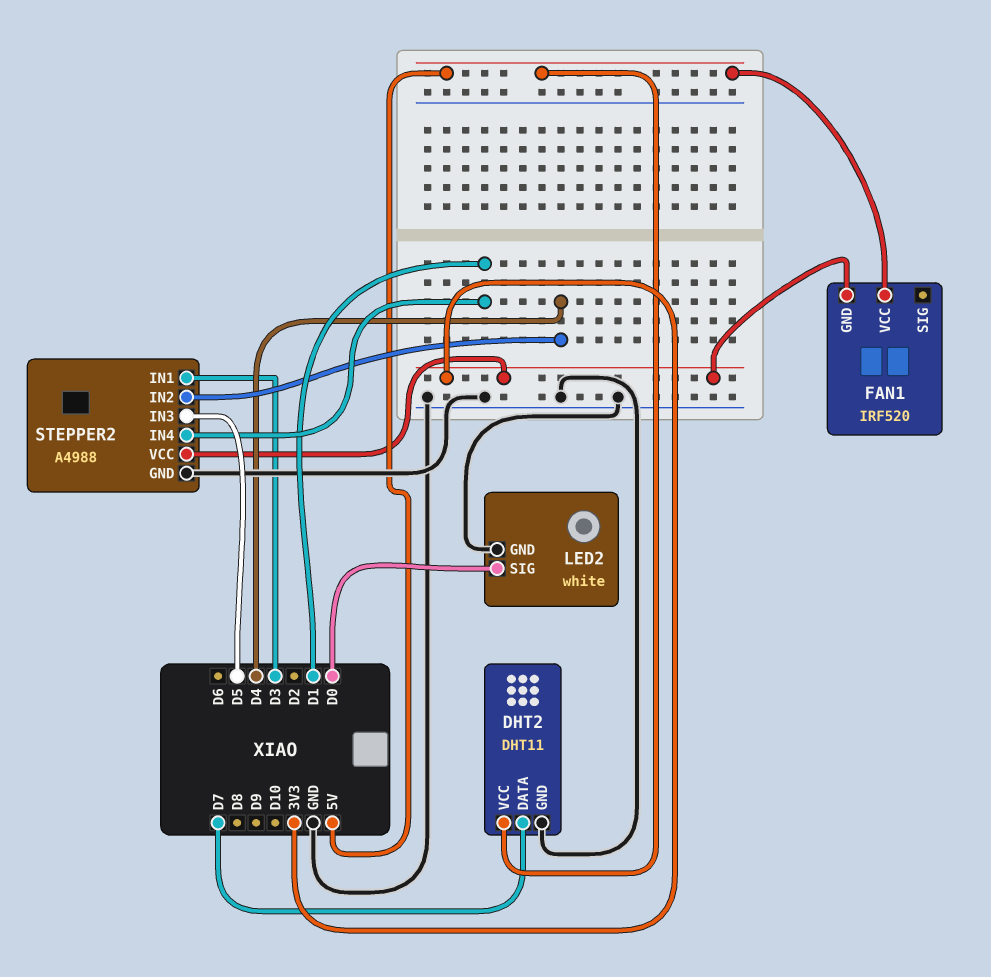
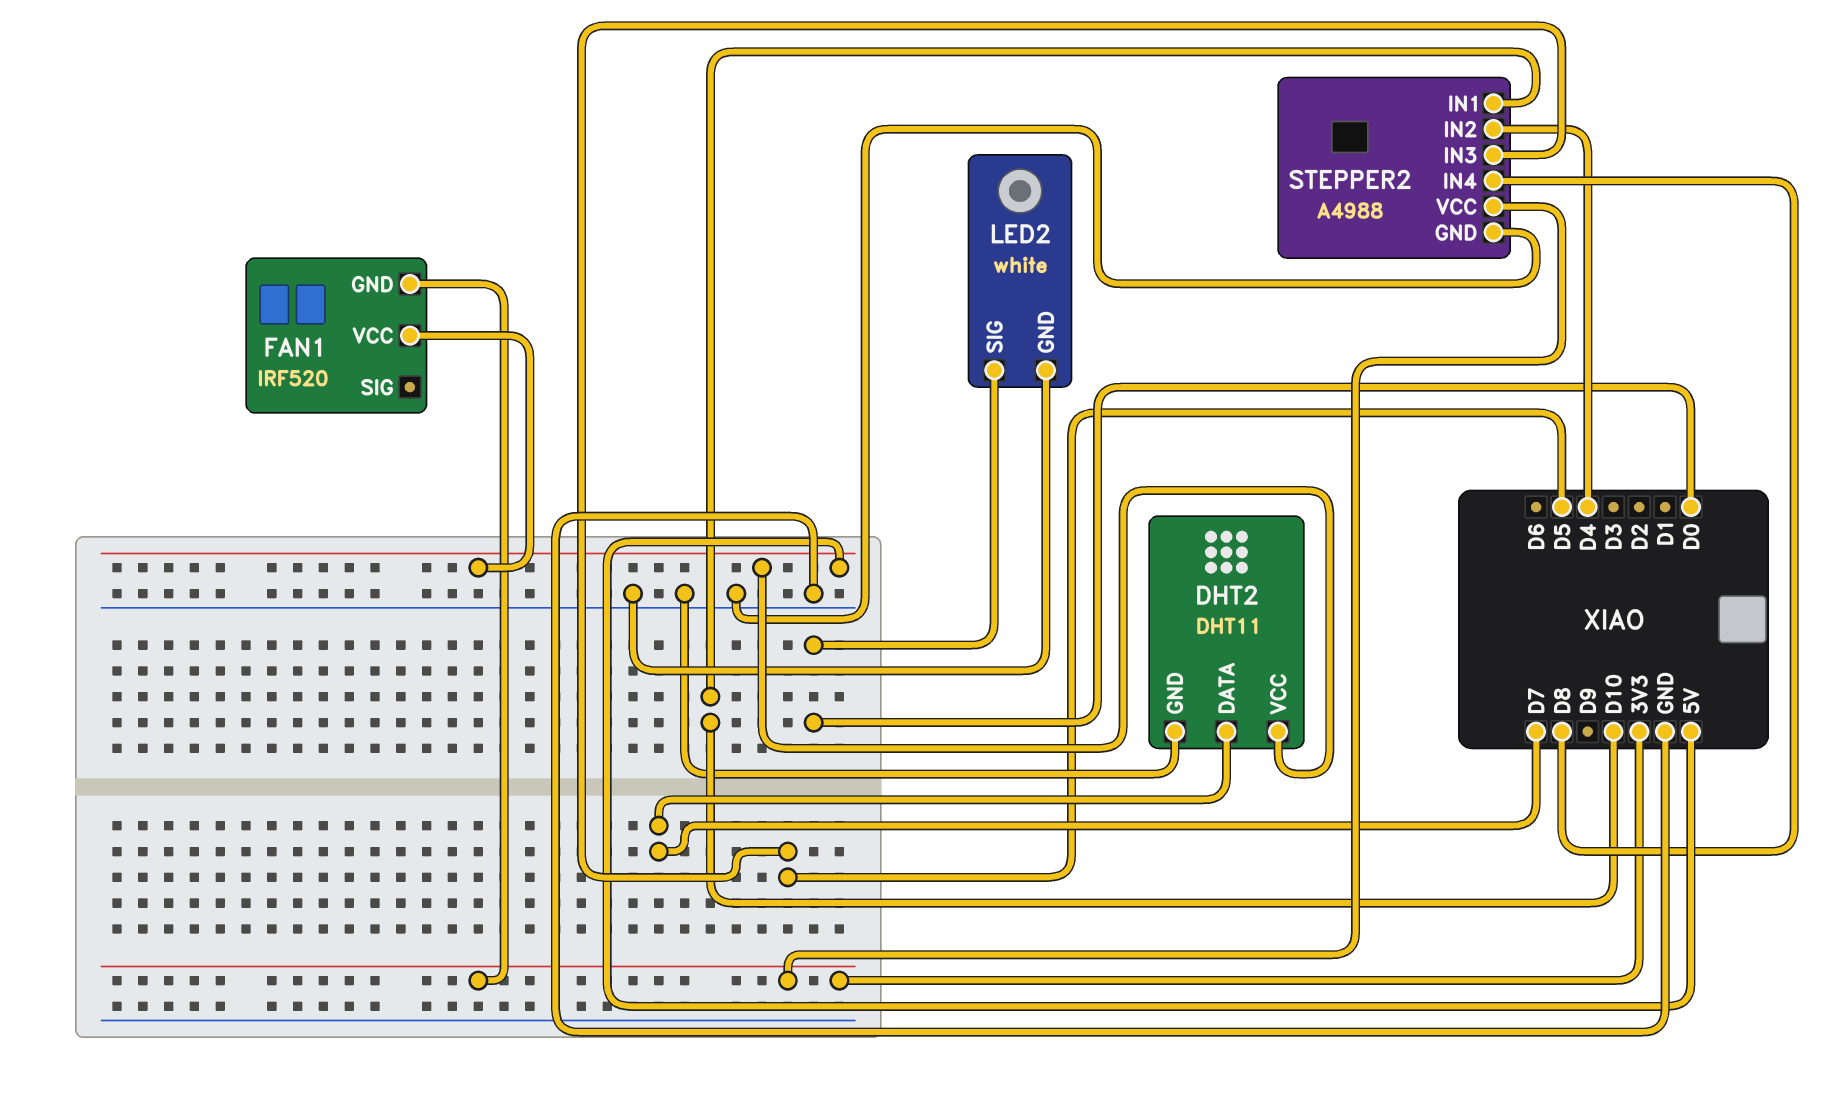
STEPPER2 pin IN1: D3 -> D10
STEPPER2 pin IN4: D1 -> D8

